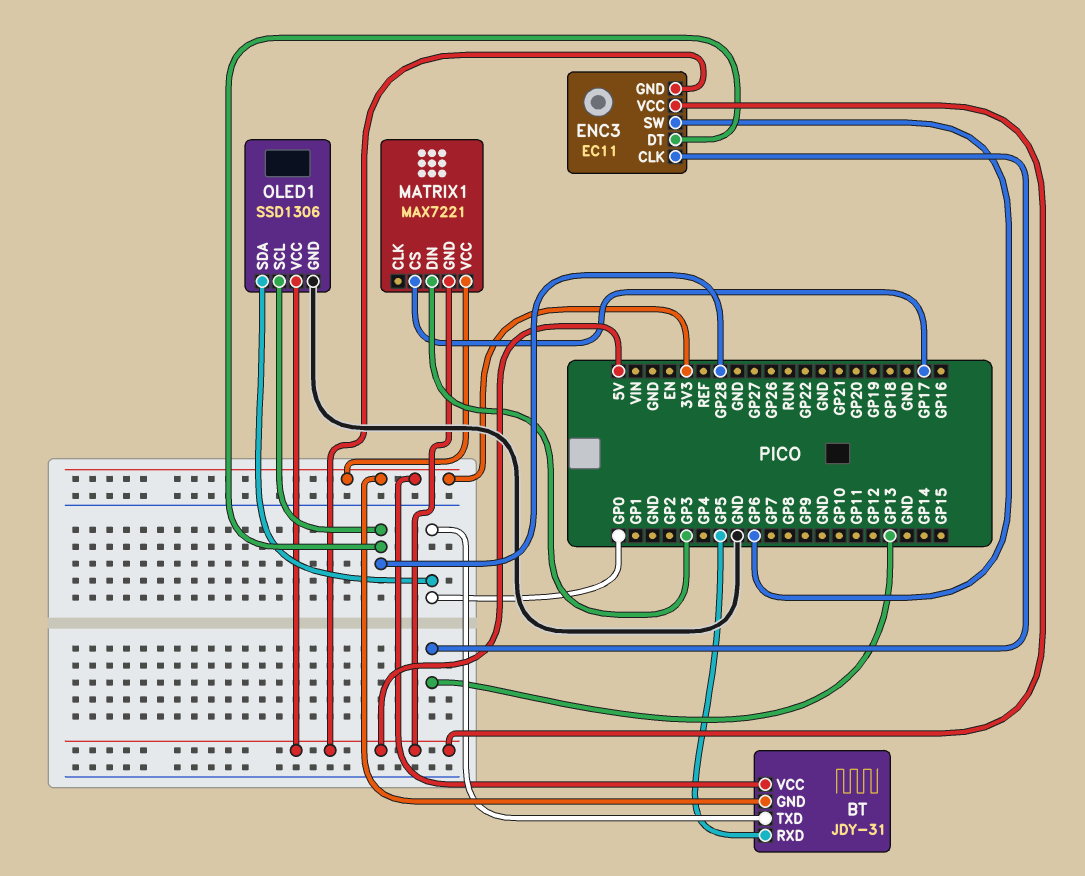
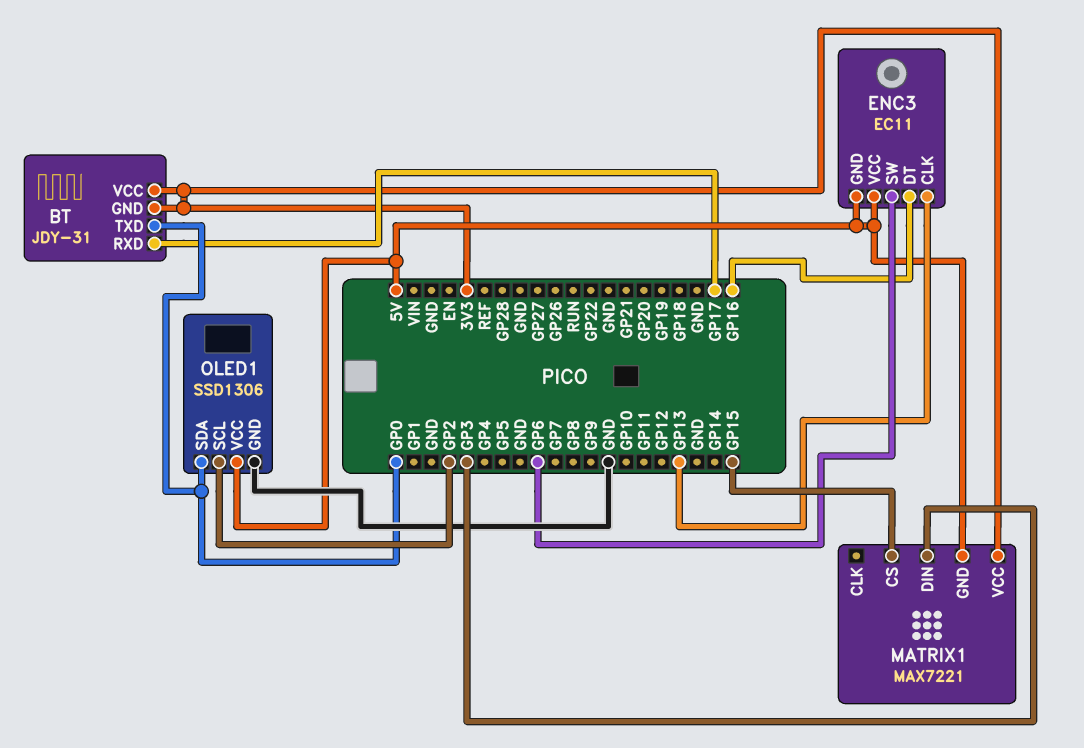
BT pin RXD: GP5 -> GP17
ENC3 pin DT: GP28 -> GP16
MATRIX1 pin CS: GP17 -> GP15
OLED1 pin SCL: GP28 -> GP2

